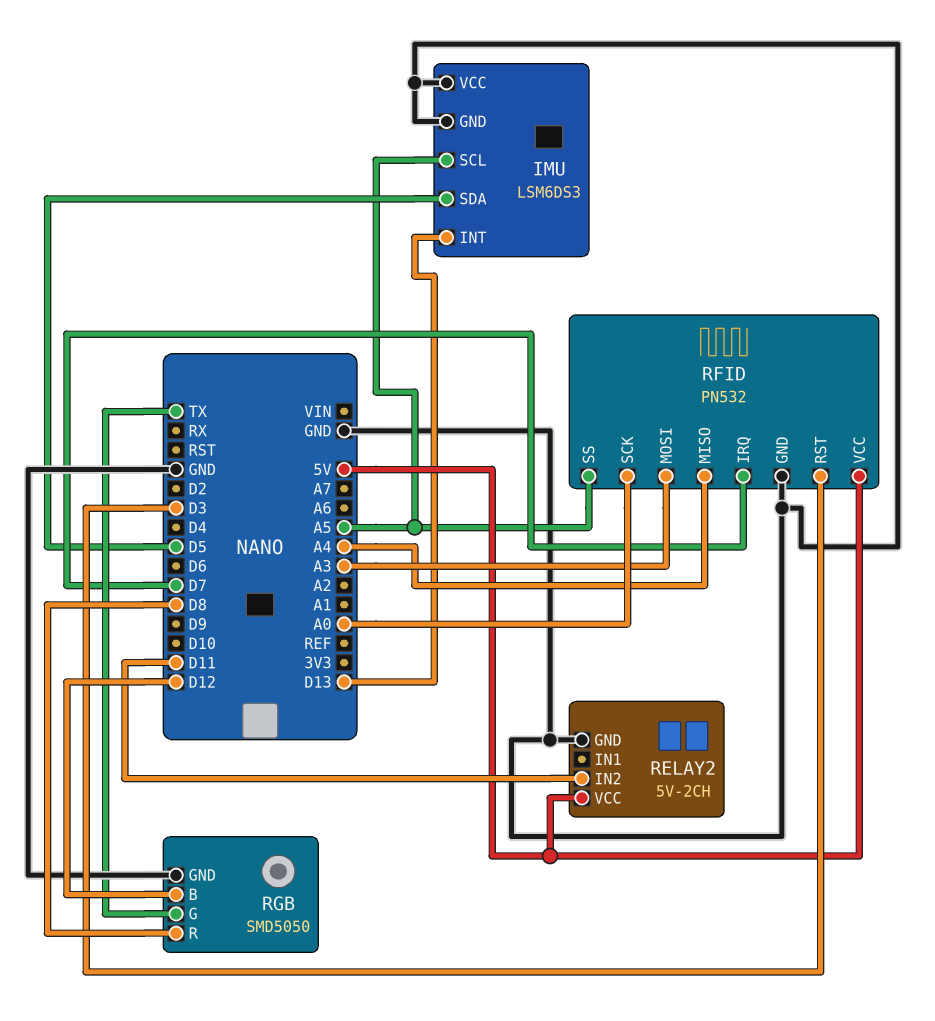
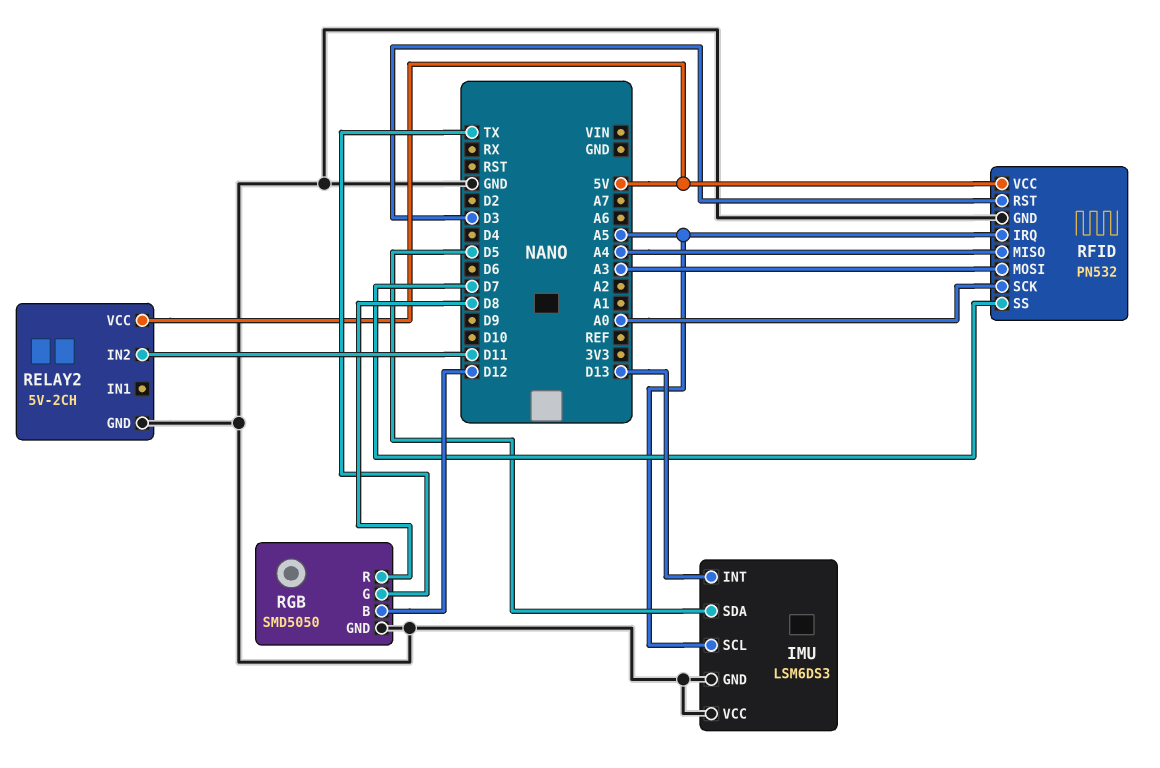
RFID pin IRQ: D7 -> A5
RFID pin SS: A5 -> D7

